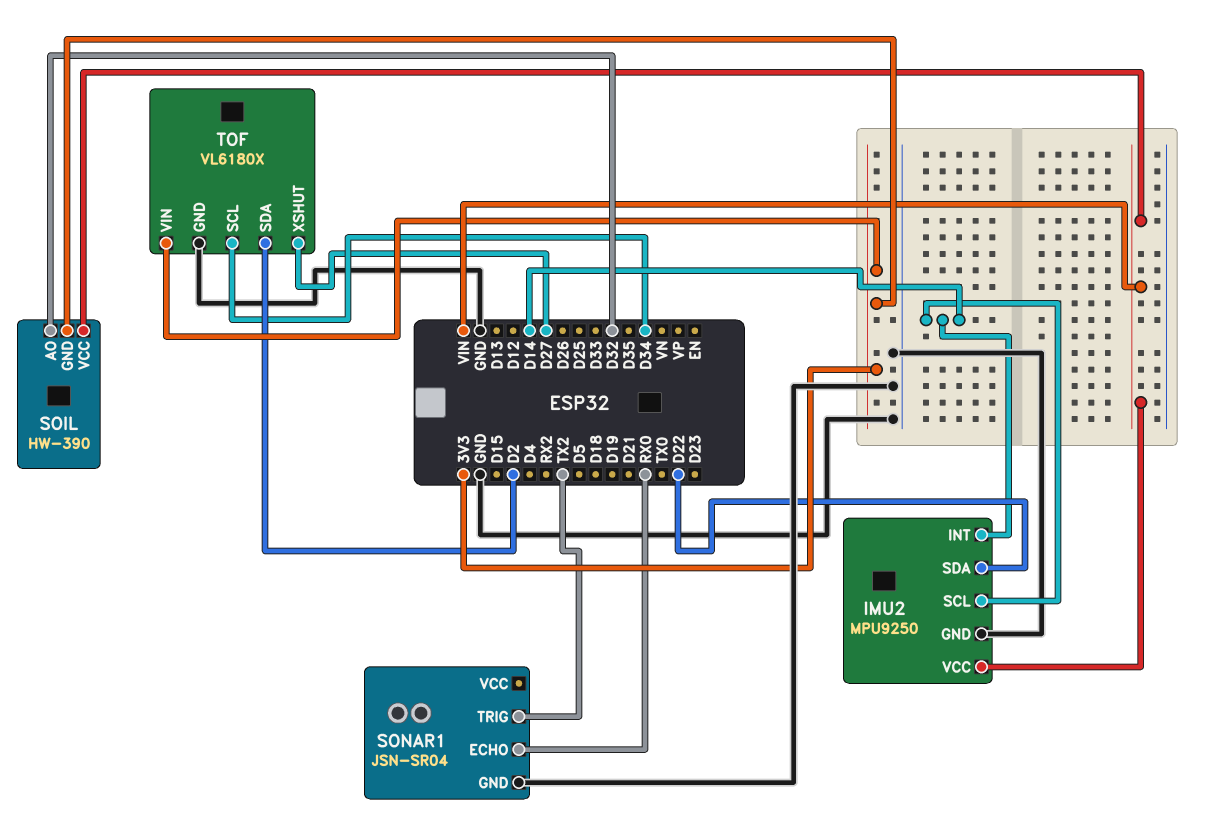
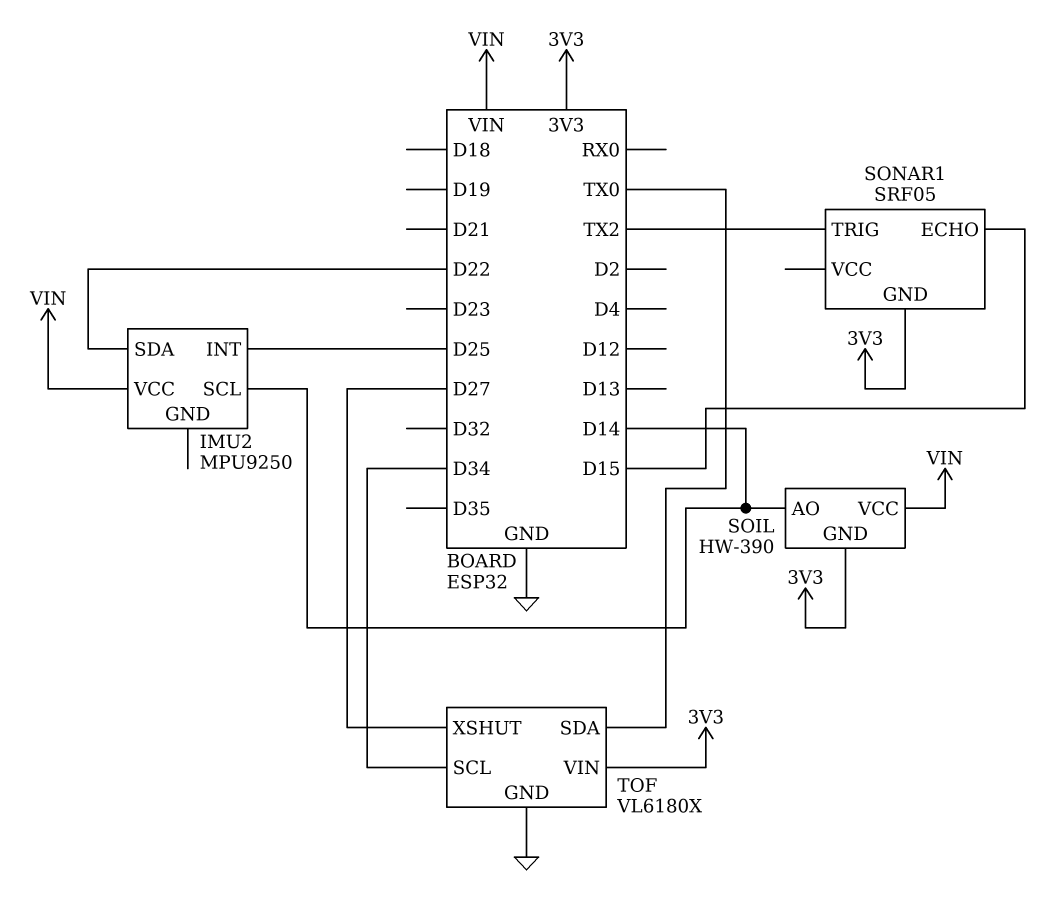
IMU2 pin GND: GND -> none
IMU2 pin INT: D14 -> D25
SOIL pin AO: D32 -> D14
SONAR1: JSN-SR04 -> SRF05
SONAR1 pin ECHO: RX0 -> D15
SONAR1 pin GND: GND -> 3V3
TOF pin SDA: D2 -> TX0

